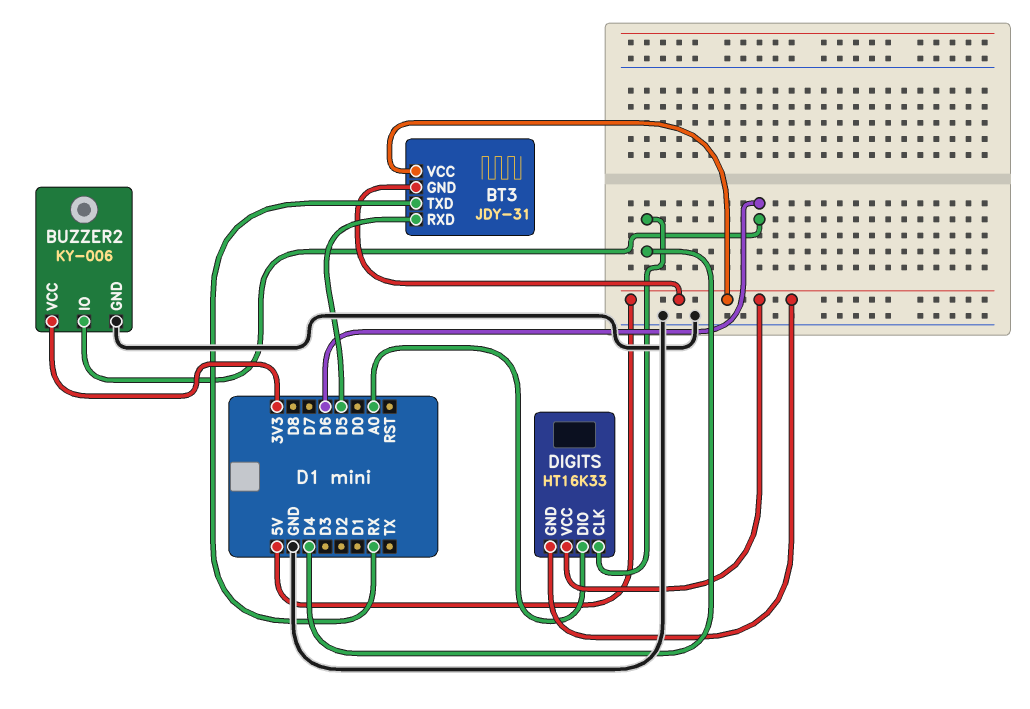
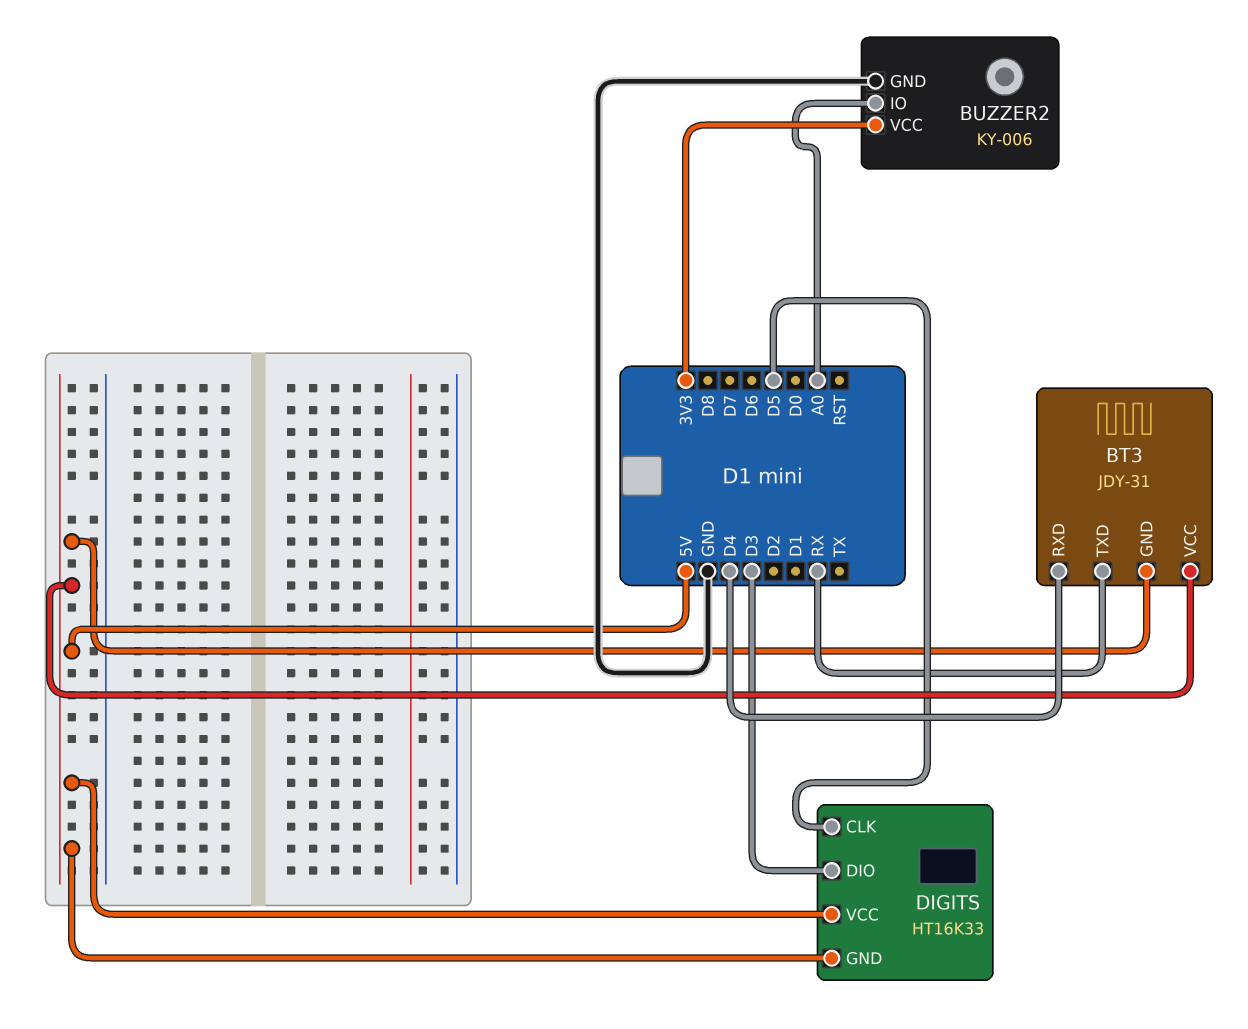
BT3 pin RXD: D5 -> D4
BUZZER2 pin IO: D6 -> A0
DIGITS pin CLK: D4 -> D5
DIGITS pin DIO: A0 -> D3

